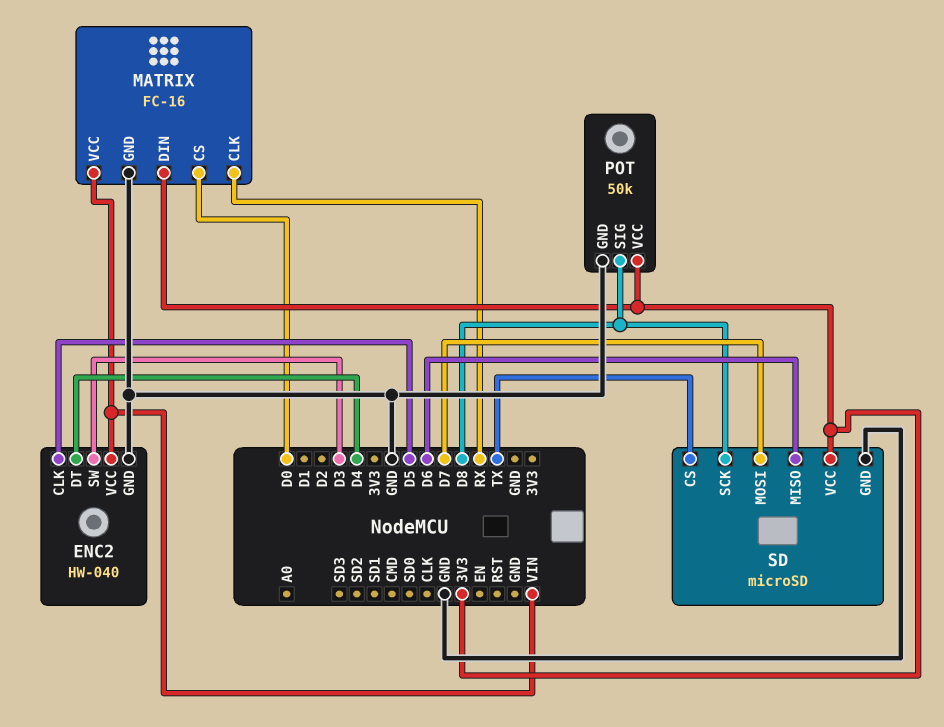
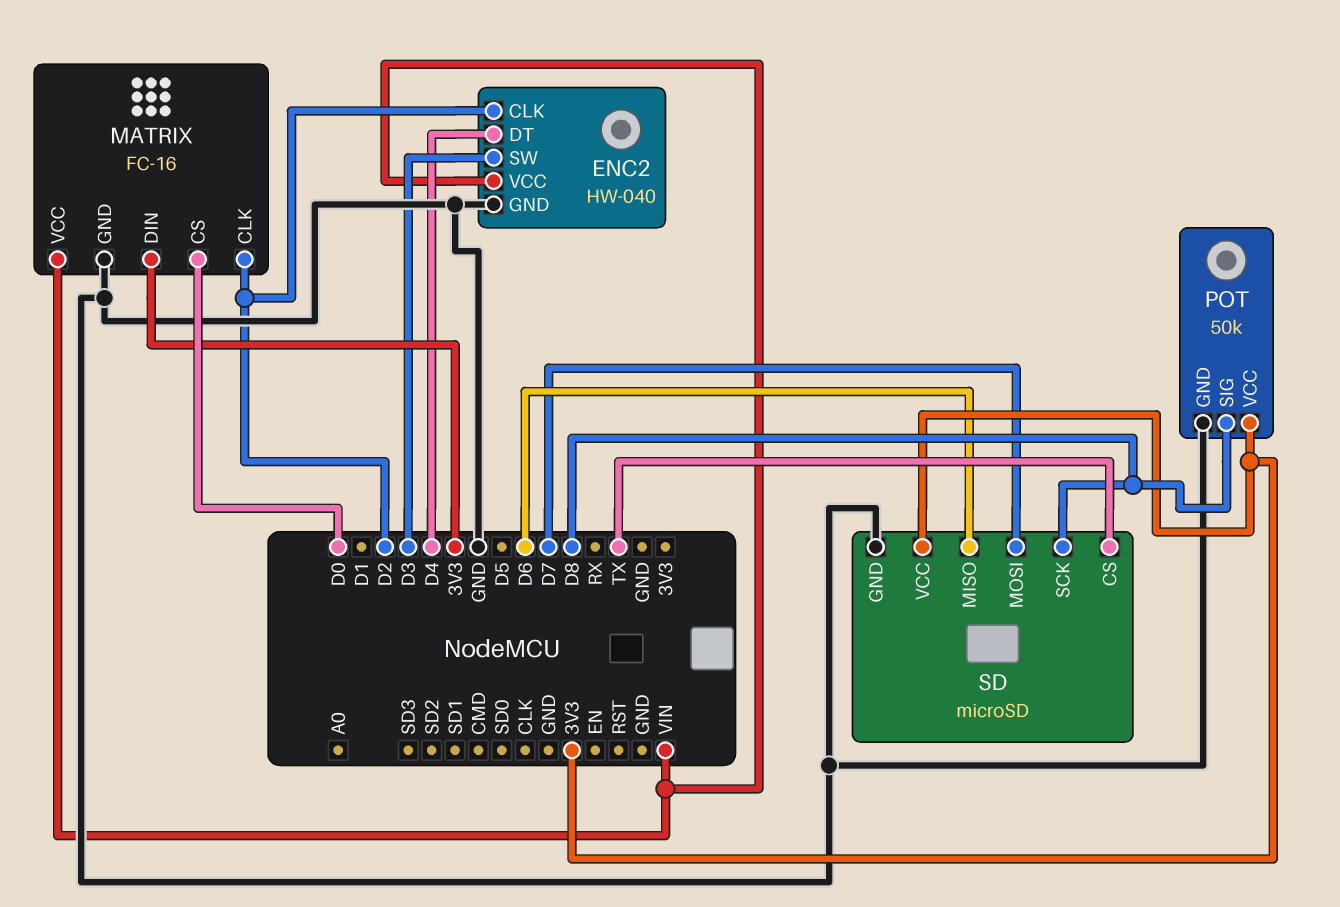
ENC2 pin CLK: D5 -> D2
MATRIX pin CLK: RX -> D2

